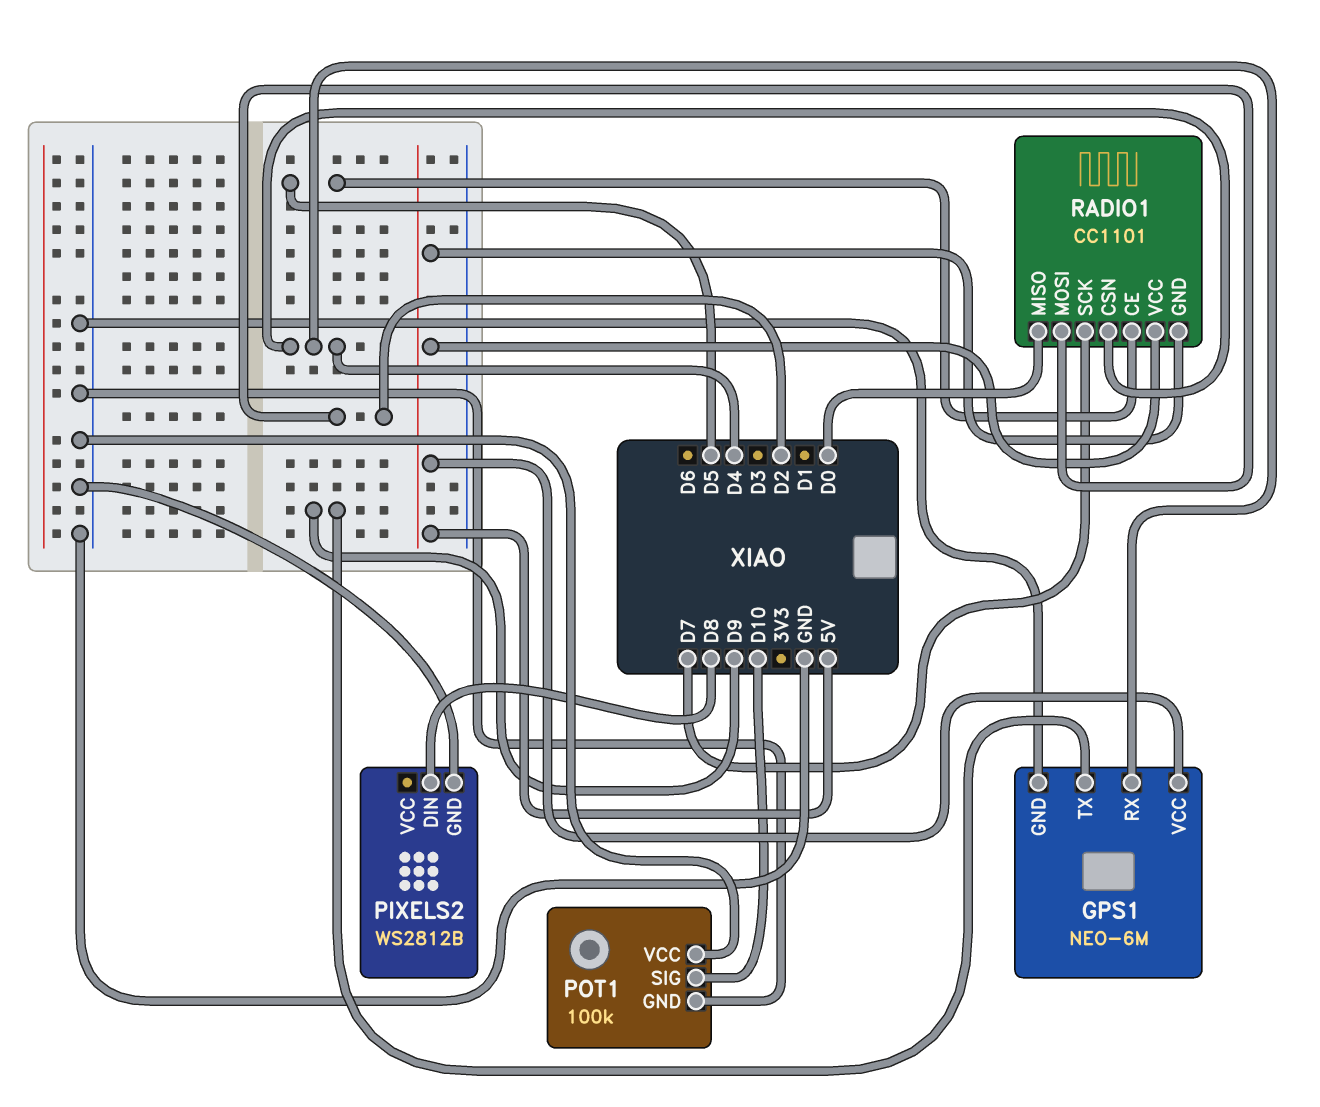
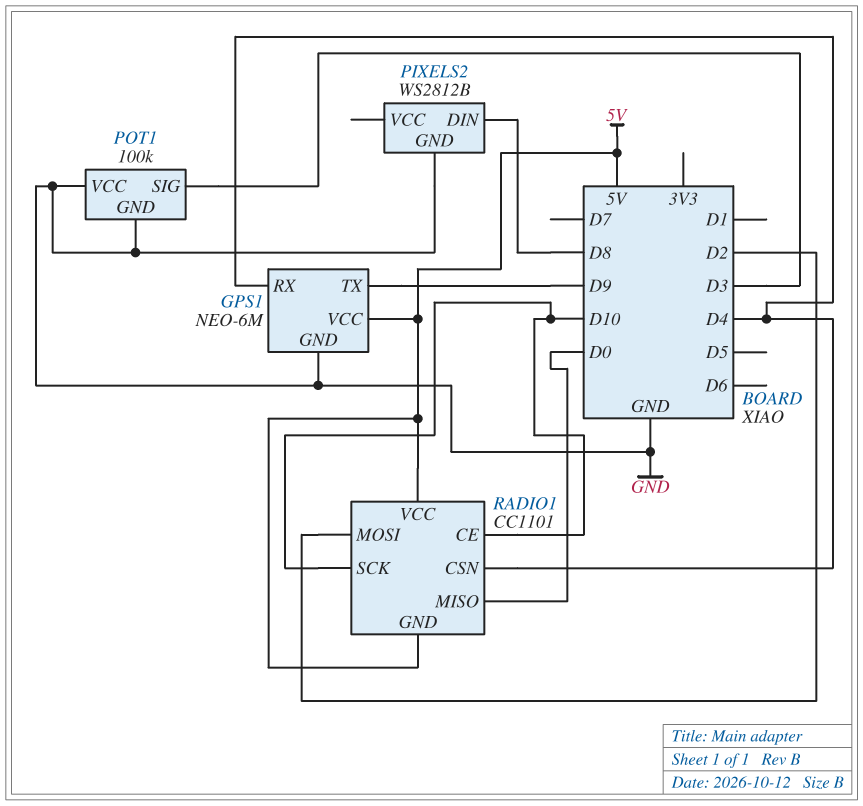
POT1 pin SIG: D10 -> D3
RADIO1 pin CE: D5 -> D10
RADIO1 pin SCK: D7 -> D10

